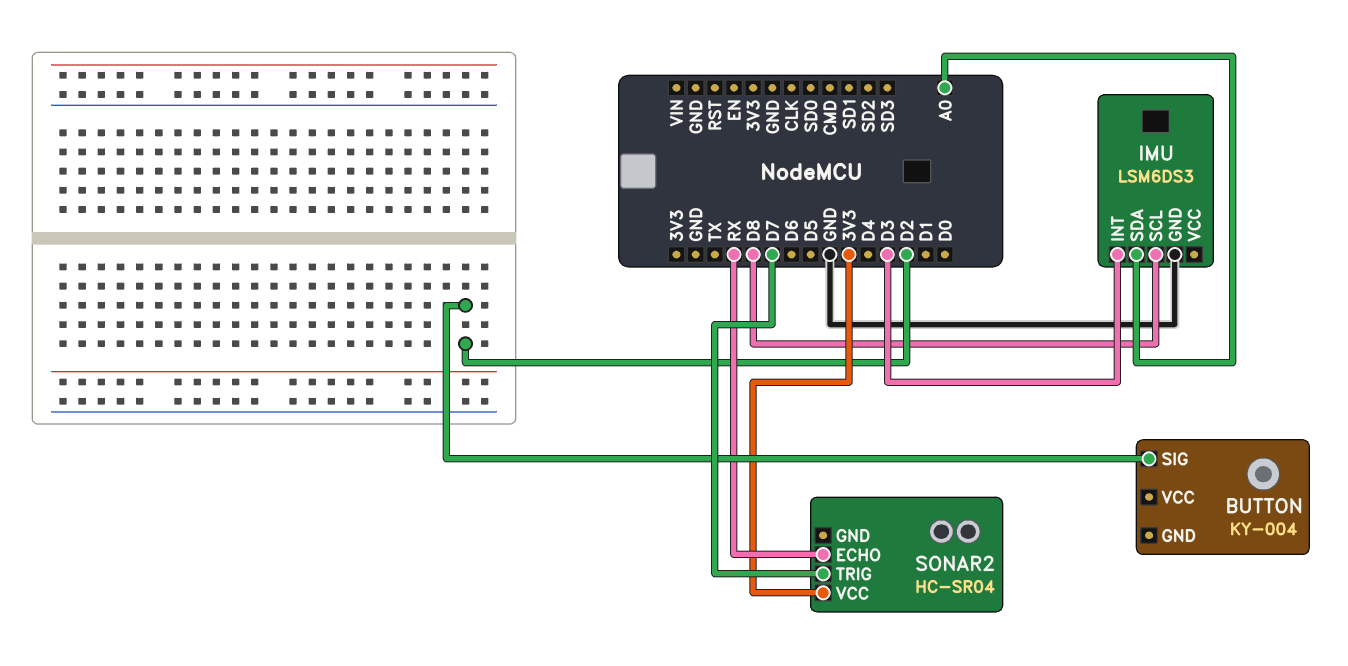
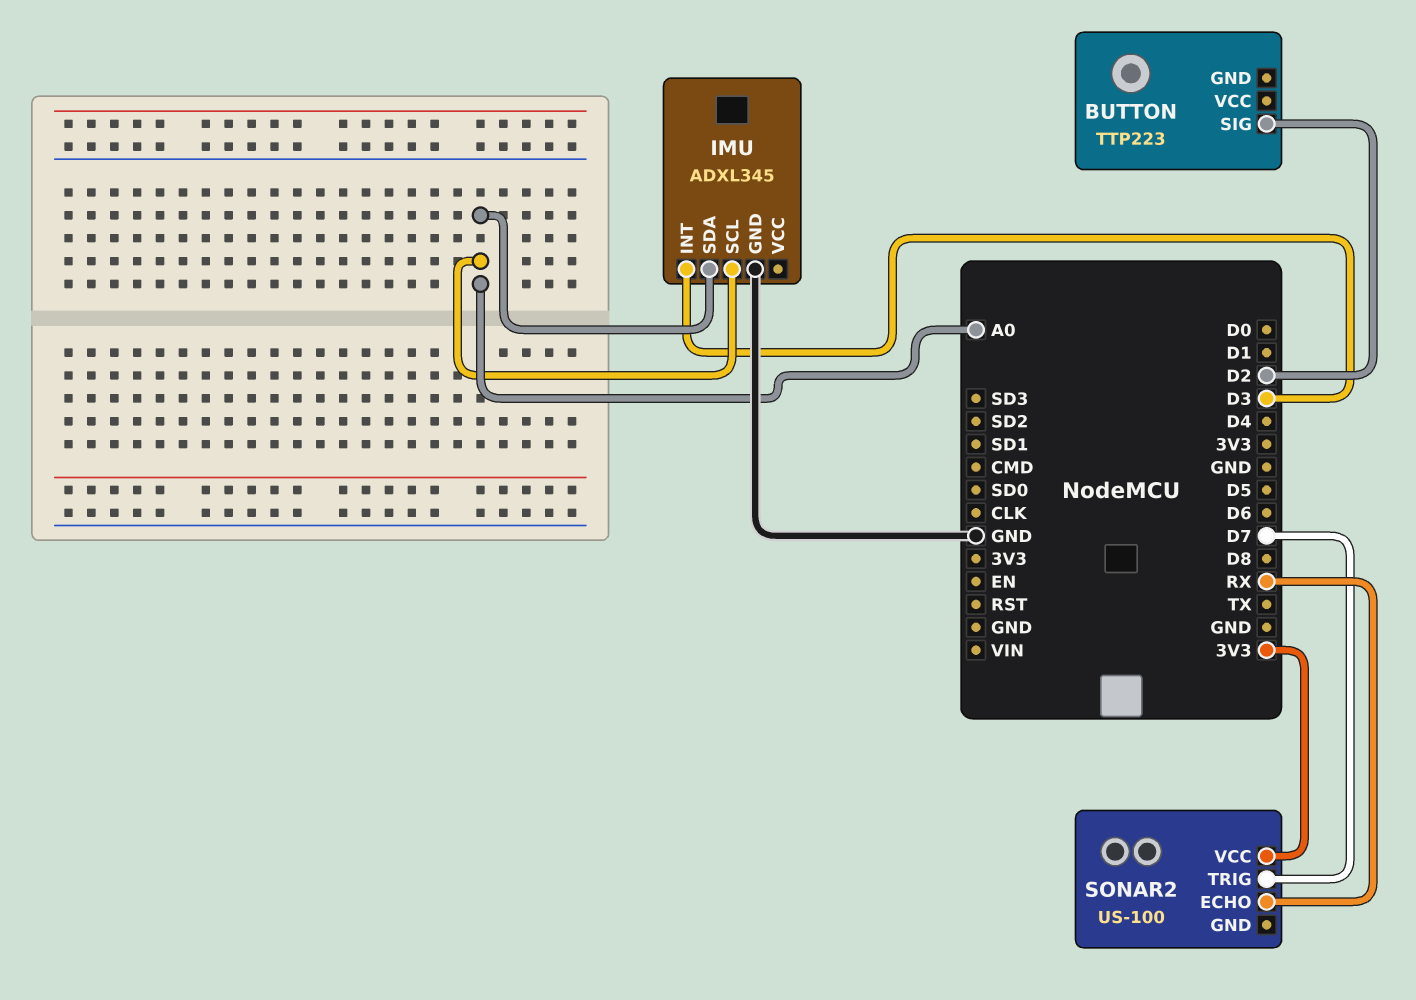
BUTTON: KY-004 -> TTP223
IMU: LSM6DS3 -> ADXL345
IMU pin SCL: D8 -> A0
SONAR2: HC-SR04 -> US-100

